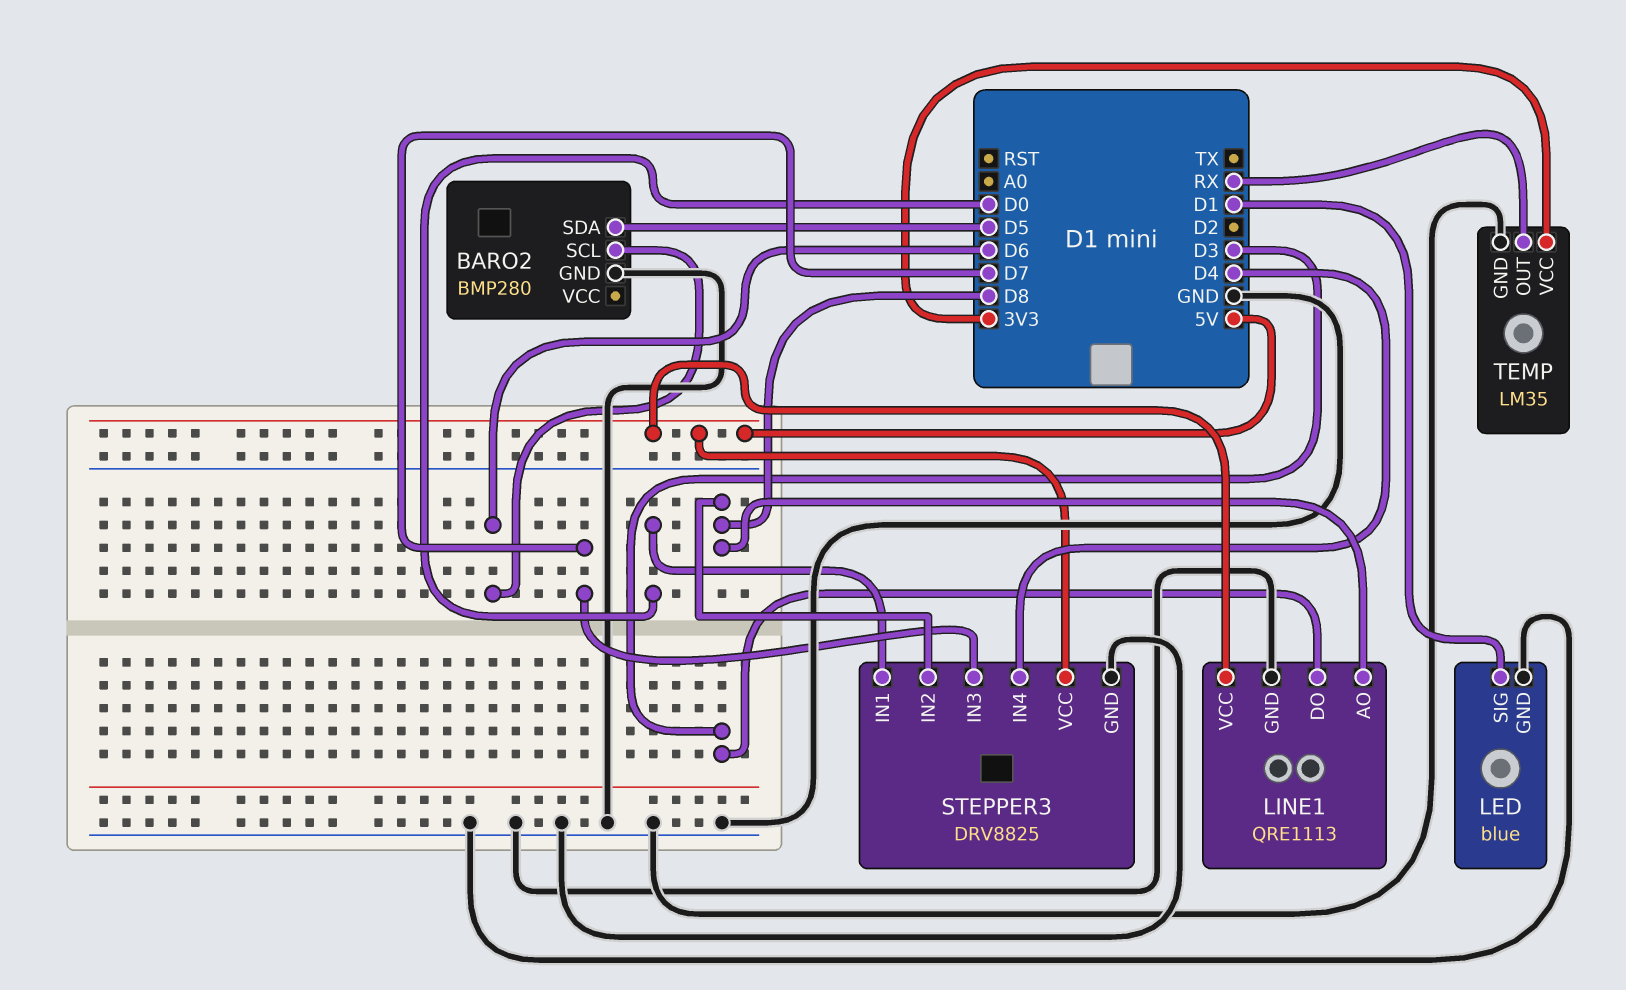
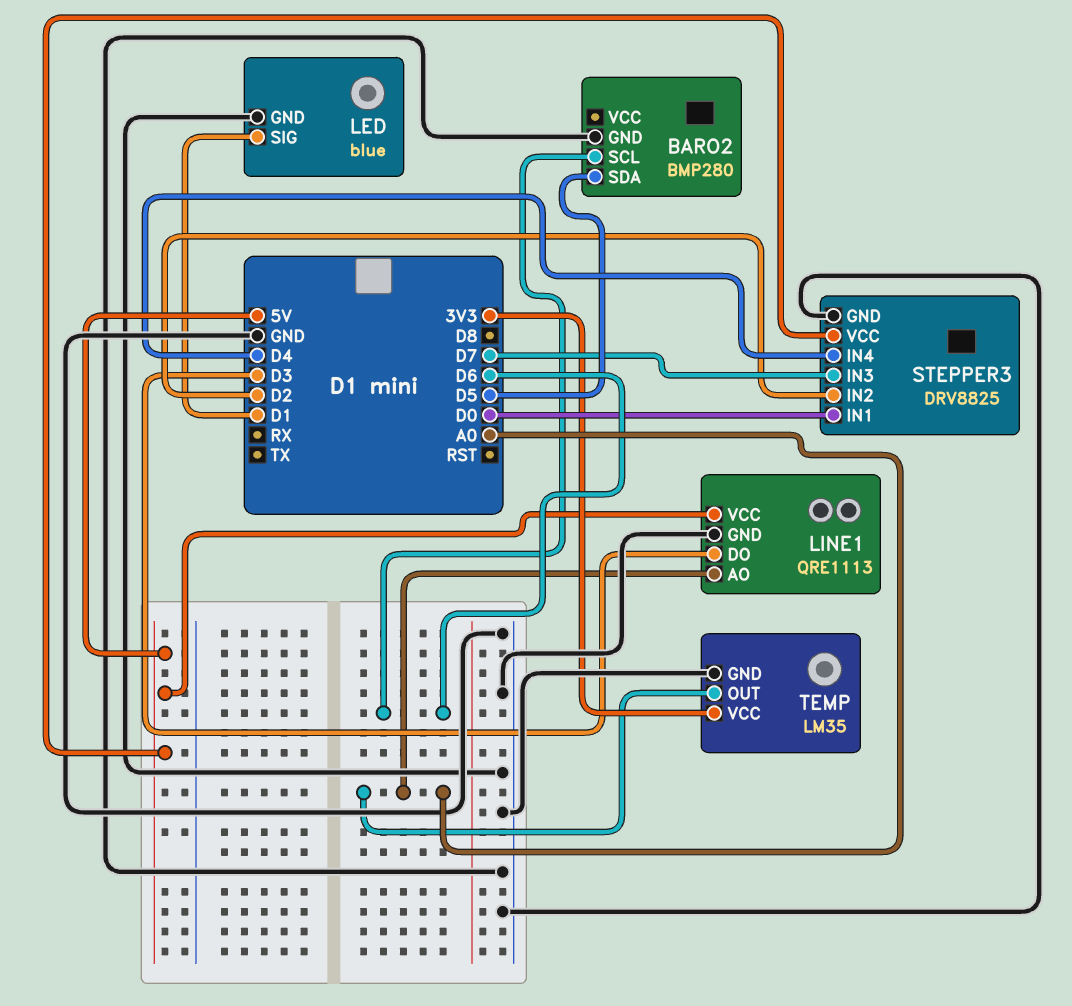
LINE1 pin AO: D8 -> A0
STEPPER3 pin IN2: D8 -> D2
TEMP pin OUT: RX -> A0

